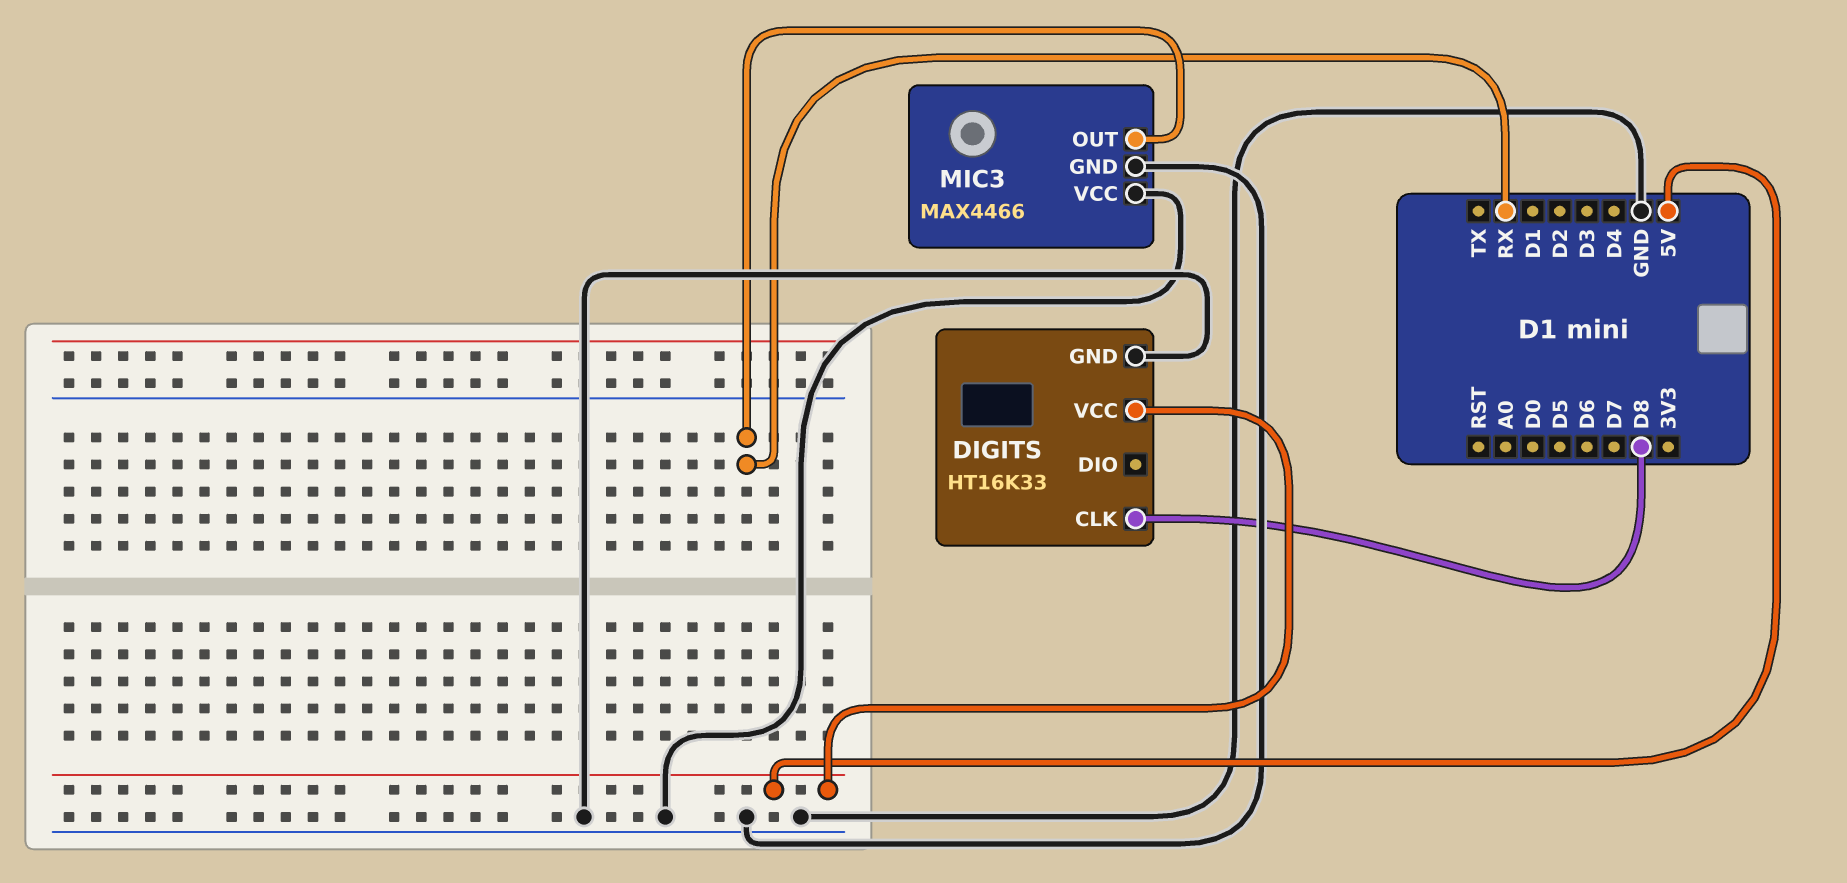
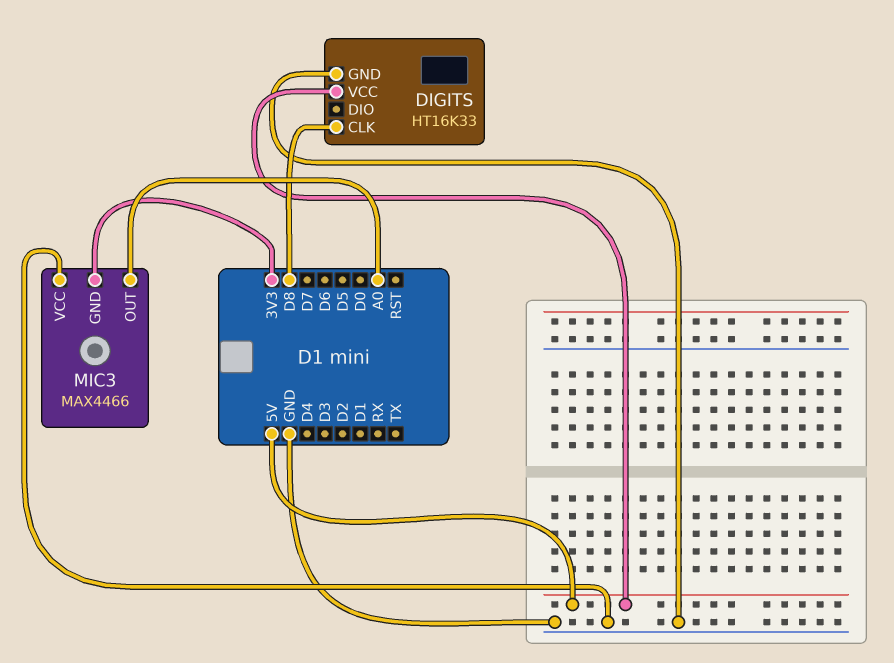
MIC3 pin GND: GND -> 3V3
MIC3 pin OUT: RX -> A0

